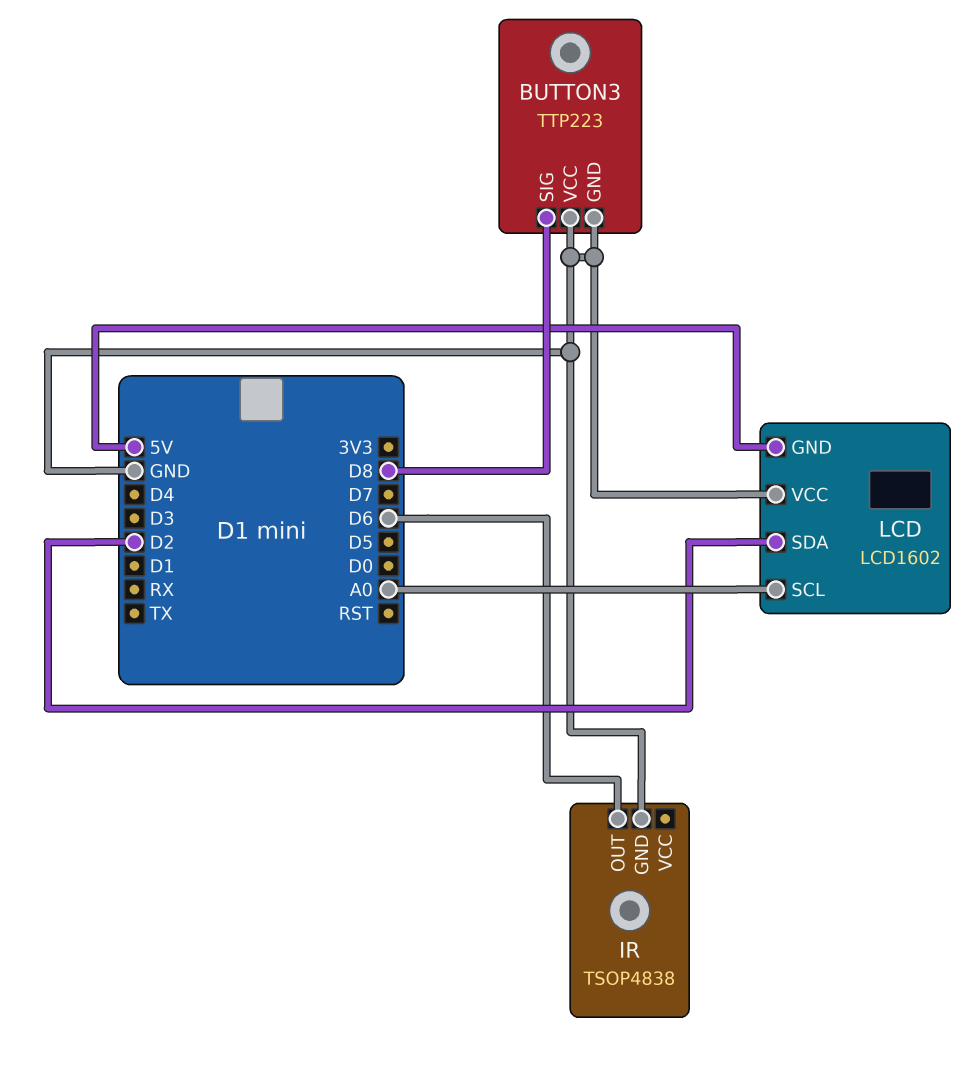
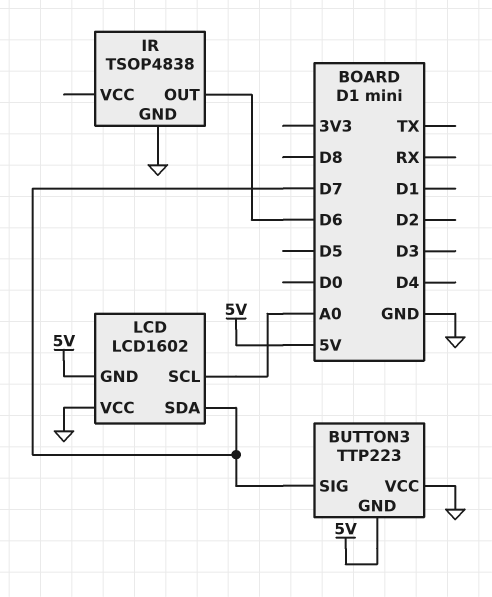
BUTTON3 pin GND: GND -> 5V
BUTTON3 pin SIG: D8 -> D7
LCD pin SDA: D2 -> D7

